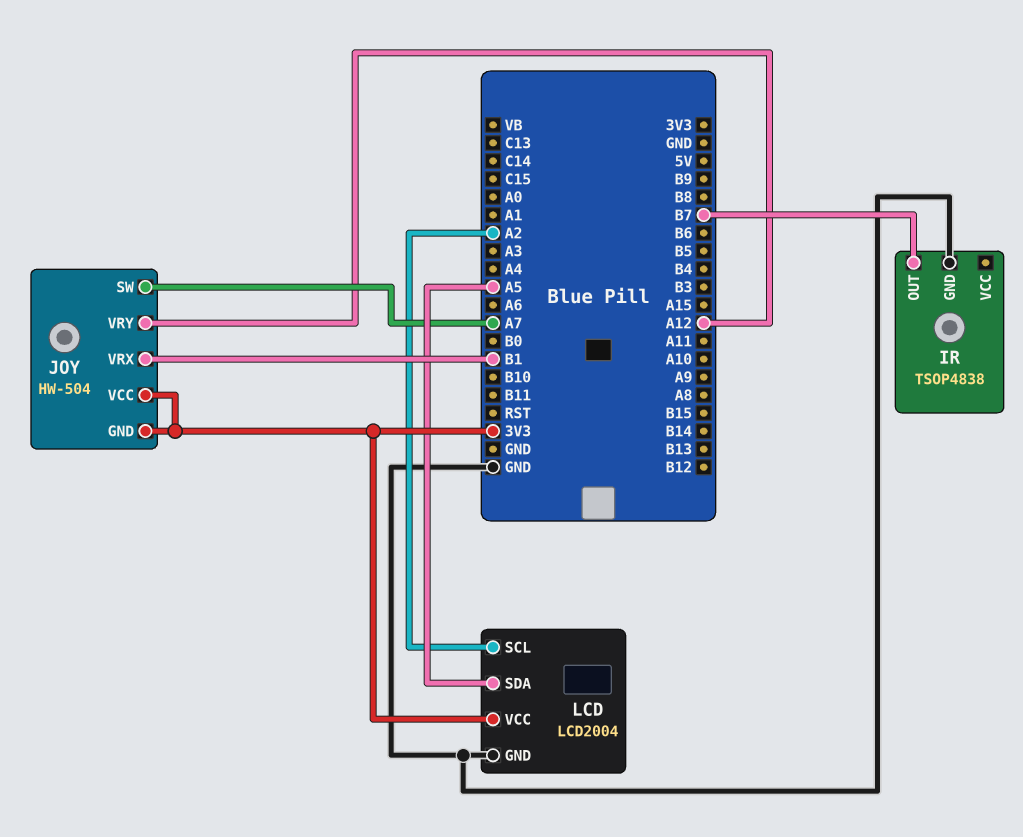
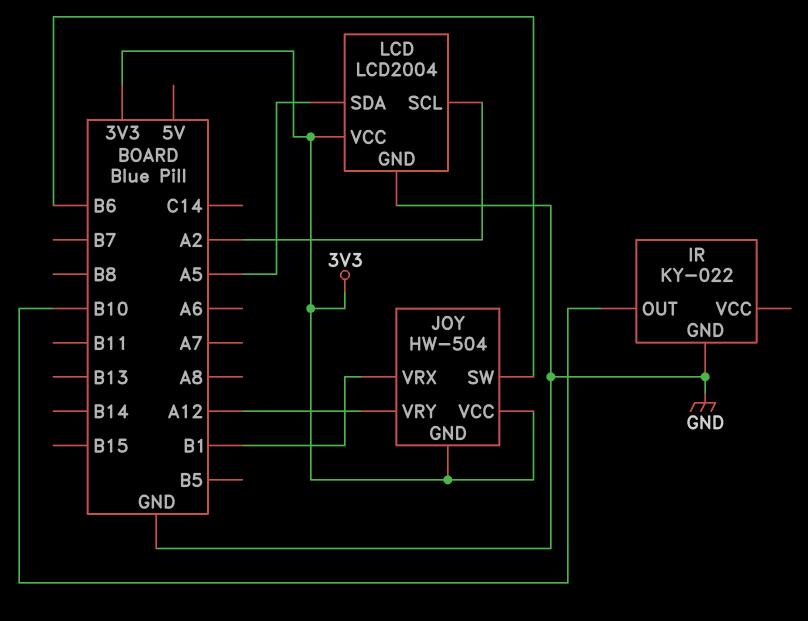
IR: TSOP4838 -> KY-022
IR pin OUT: B7 -> B10
JOY pin SW: A7 -> B6

